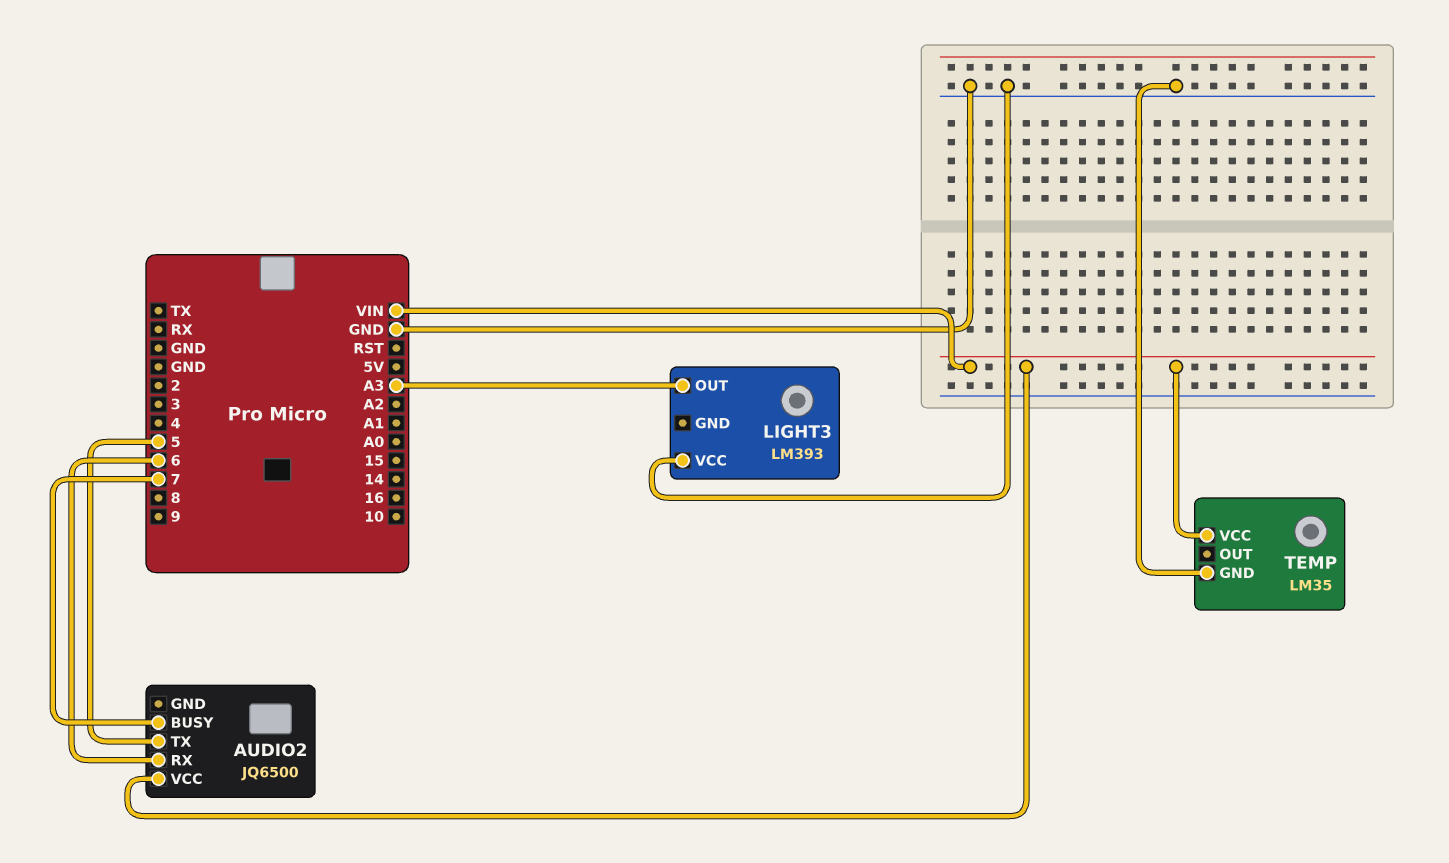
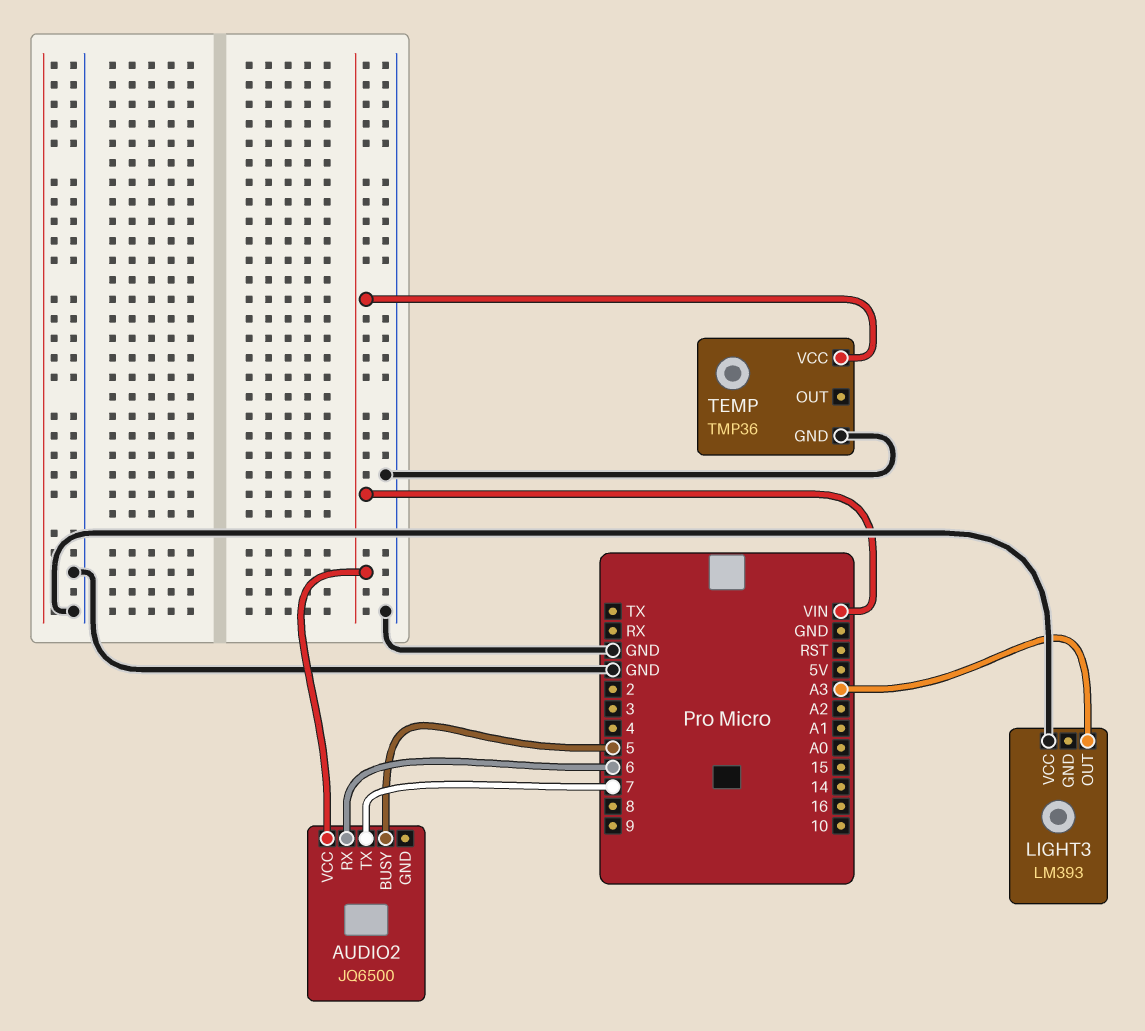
AUDIO2 pin BUSY: 7 -> 5
AUDIO2 pin TX: 5 -> 7
TEMP: LM35 -> TMP36

